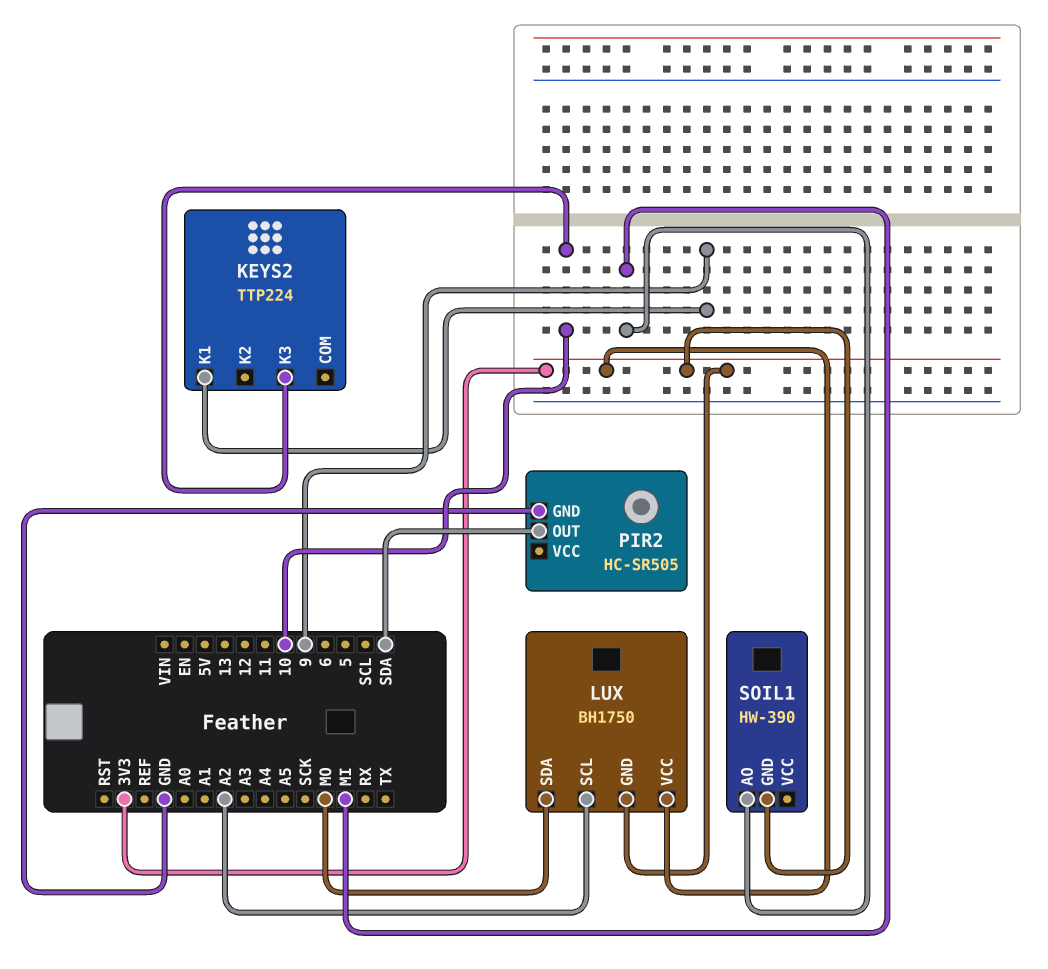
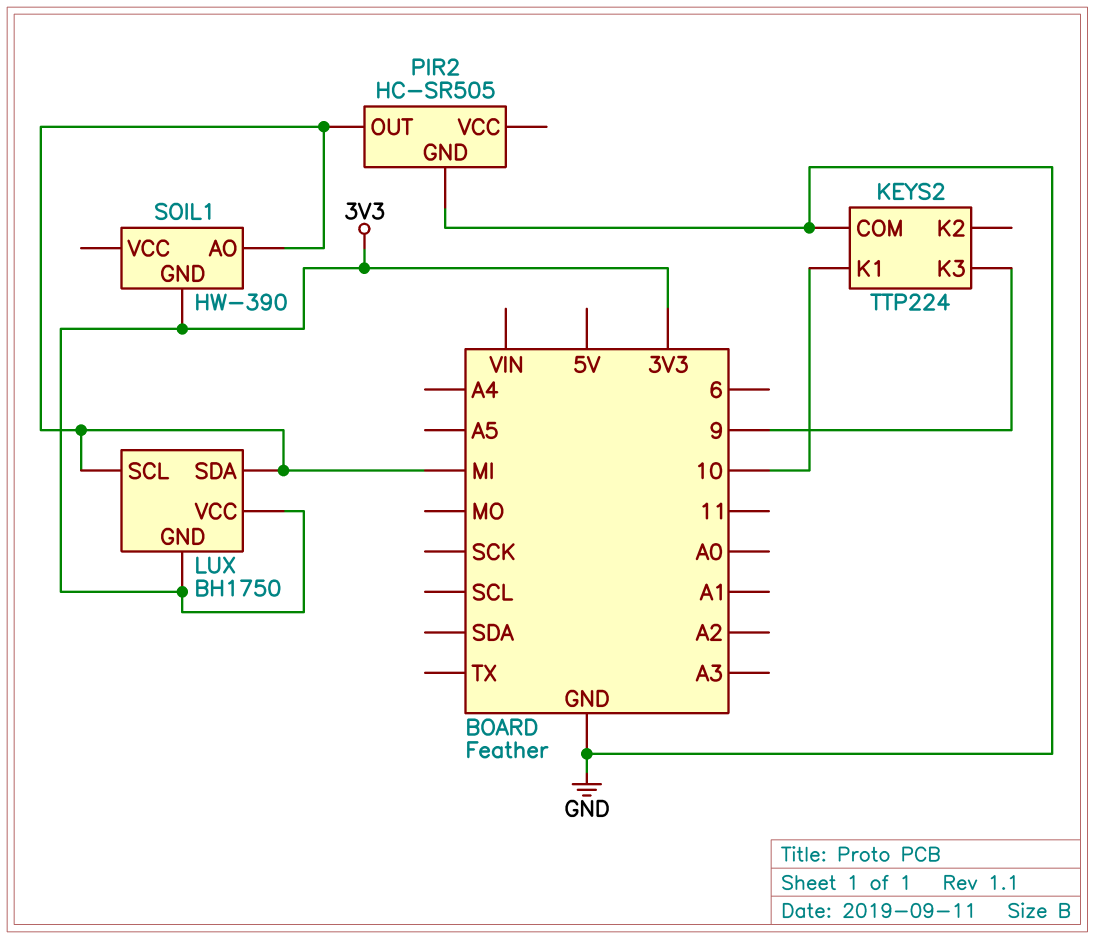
KEYS2 pin COM: none -> GND
KEYS2 pin K1: 9 -> 10
KEYS2 pin K3: 10 -> 9
LUX pin SCL: A2 -> MI
LUX pin SDA: MO -> MI
PIR2 pin OUT: SDA -> MI

